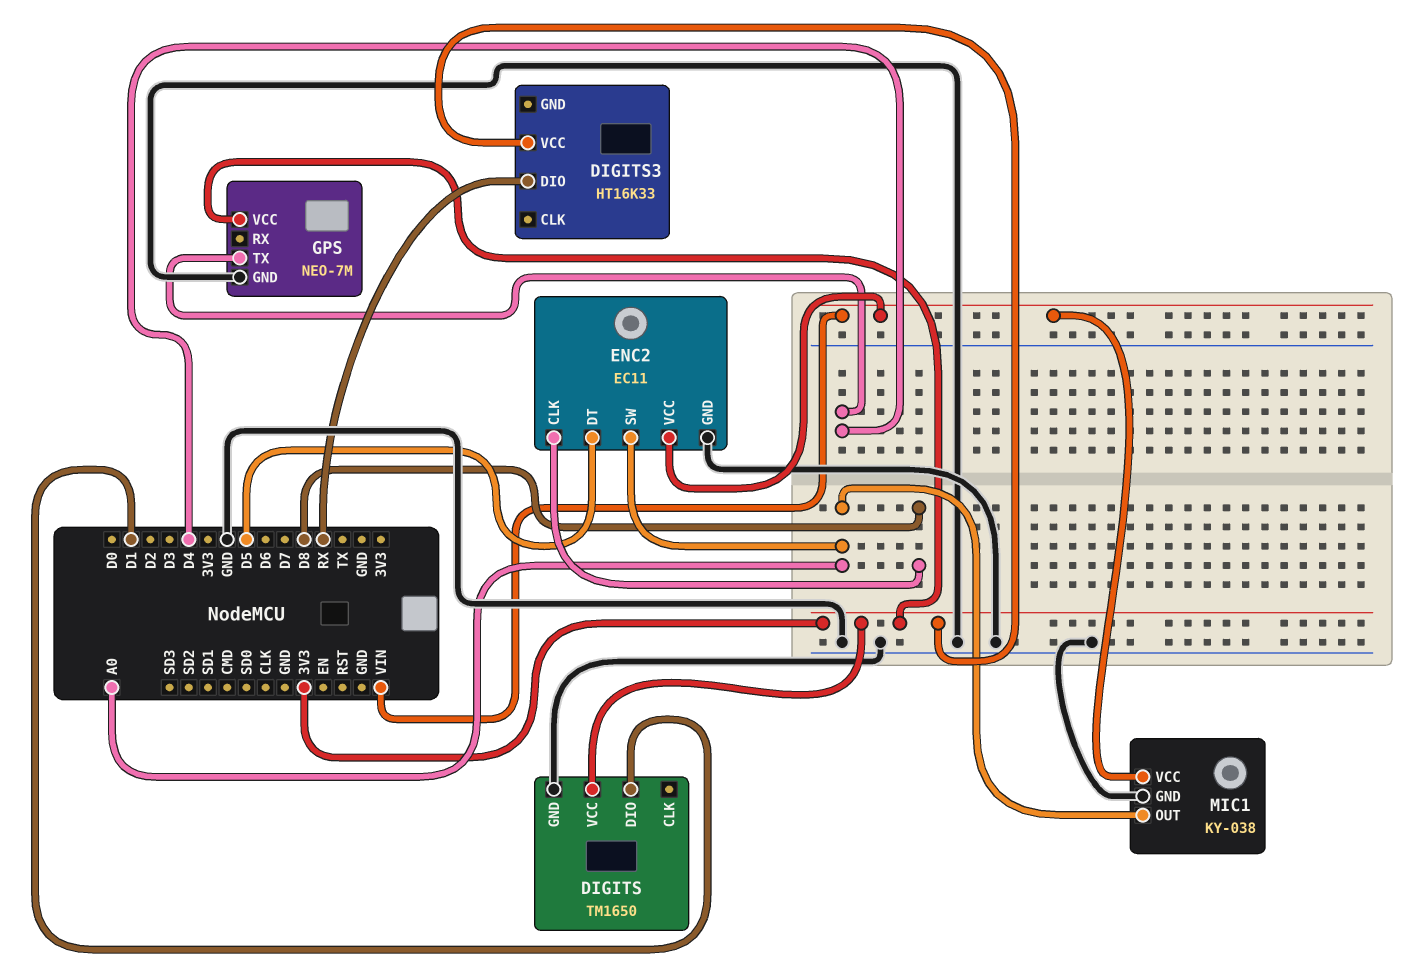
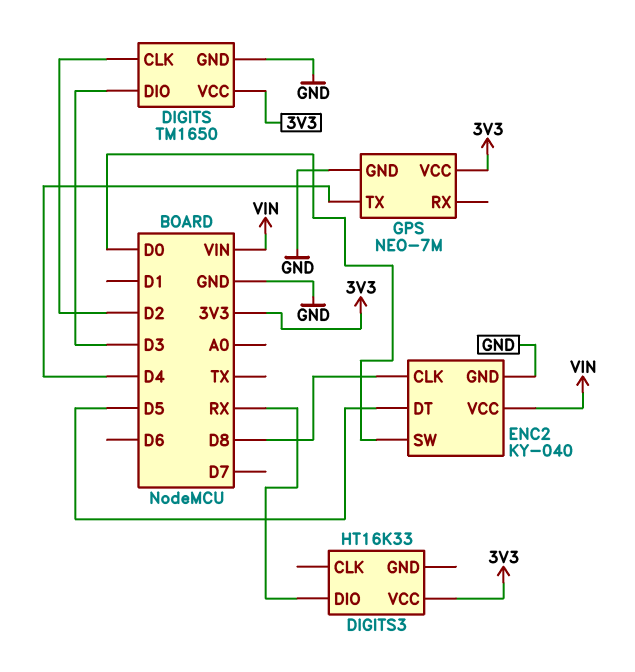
DIGITS pin CLK: none -> D2
DIGITS pin DIO: D1 -> D3
ENC2: EC11 -> KY-040
ENC2 pin SW: A0 -> D0
MIC1: KY-038 -> none
MIC1 pin GND: GND -> none
MIC1 pin OUT: A0 -> none
MIC1 pin VCC: VIN -> none

